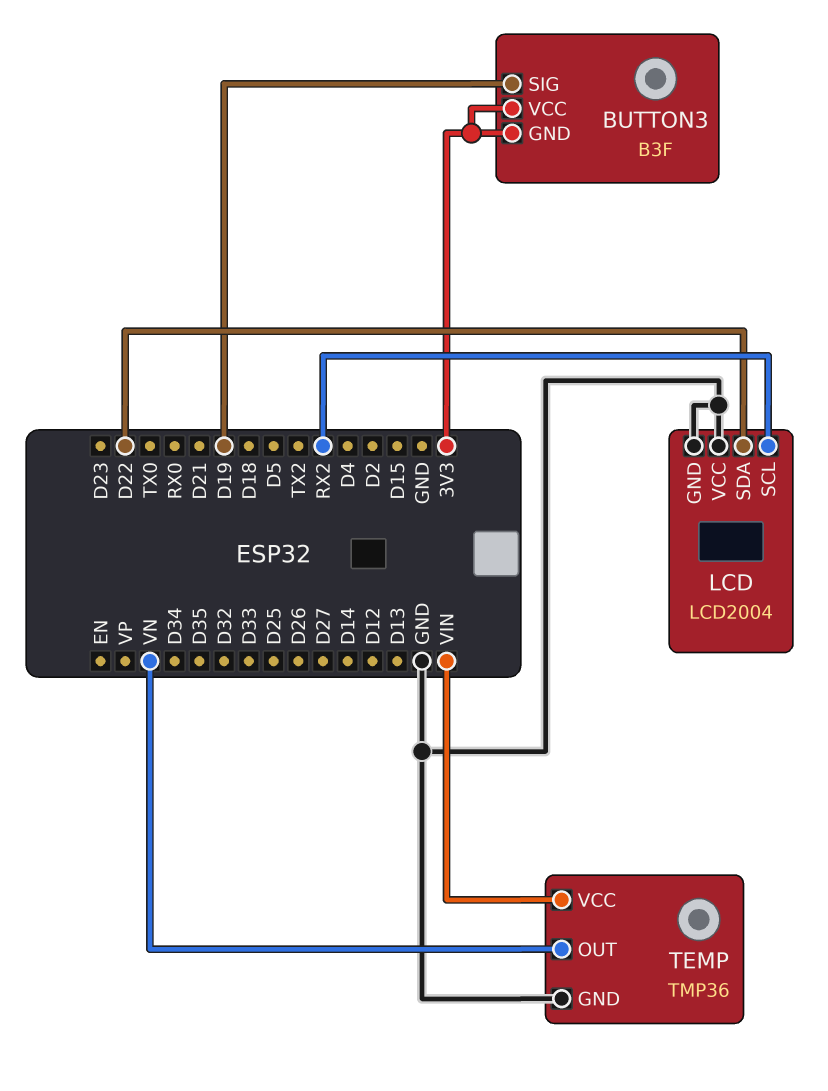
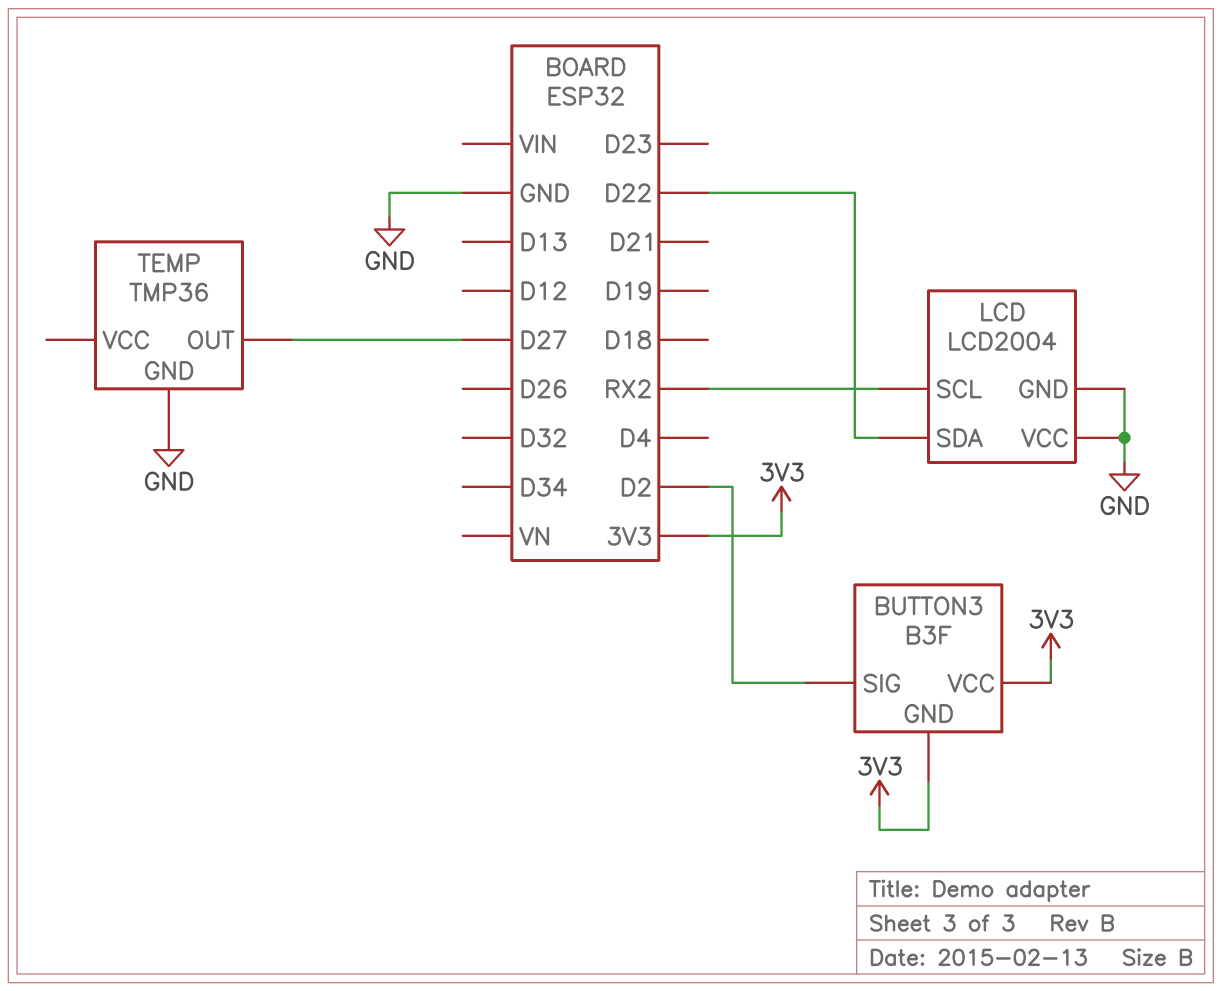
BUTTON3 pin SIG: D19 -> D2
TEMP pin OUT: VN -> D27
TEMP pin VCC: VIN -> none

